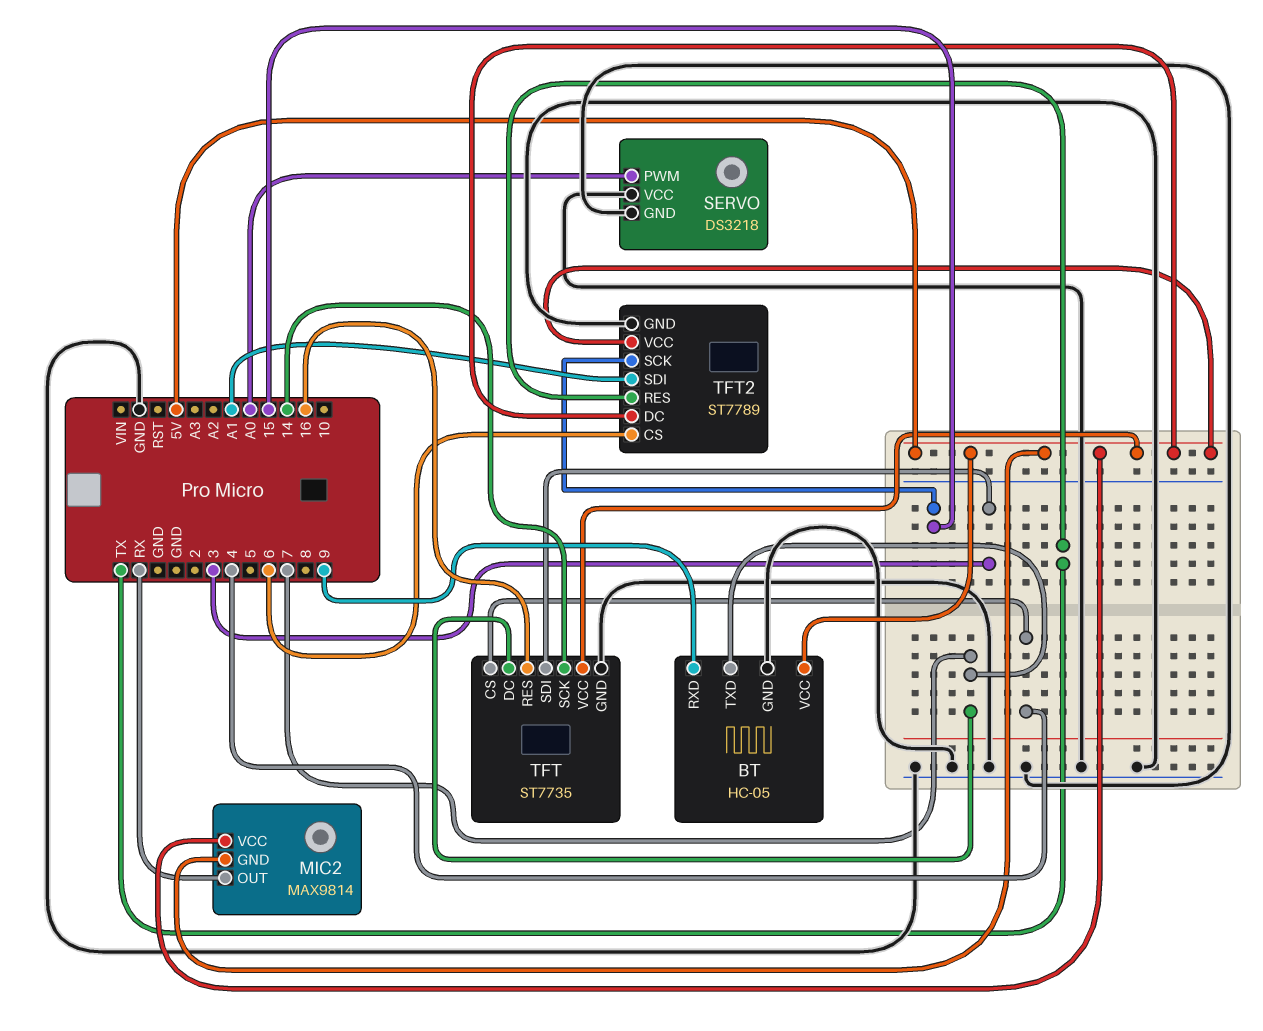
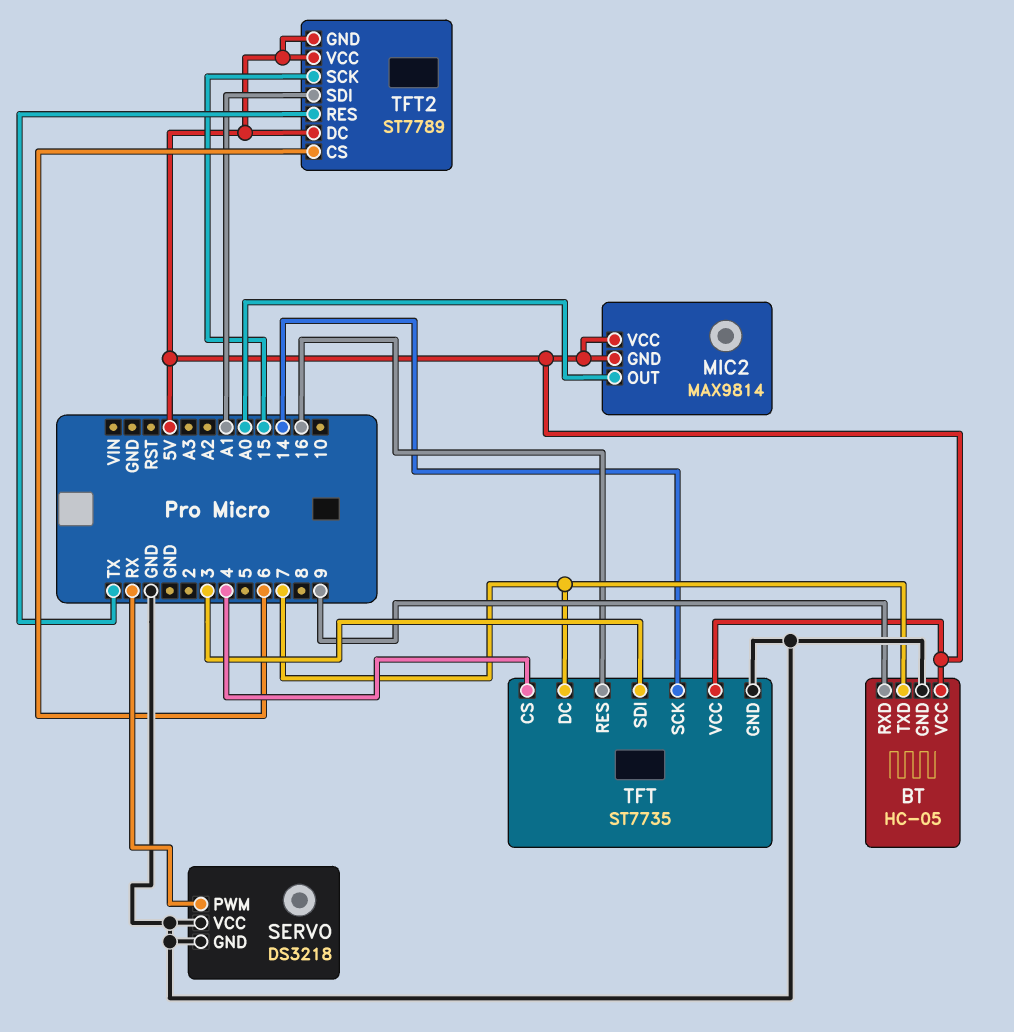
MIC2 pin OUT: RX -> A0
SERVO pin PWM: A0 -> RX
TFT2 pin GND: GND -> 5V

